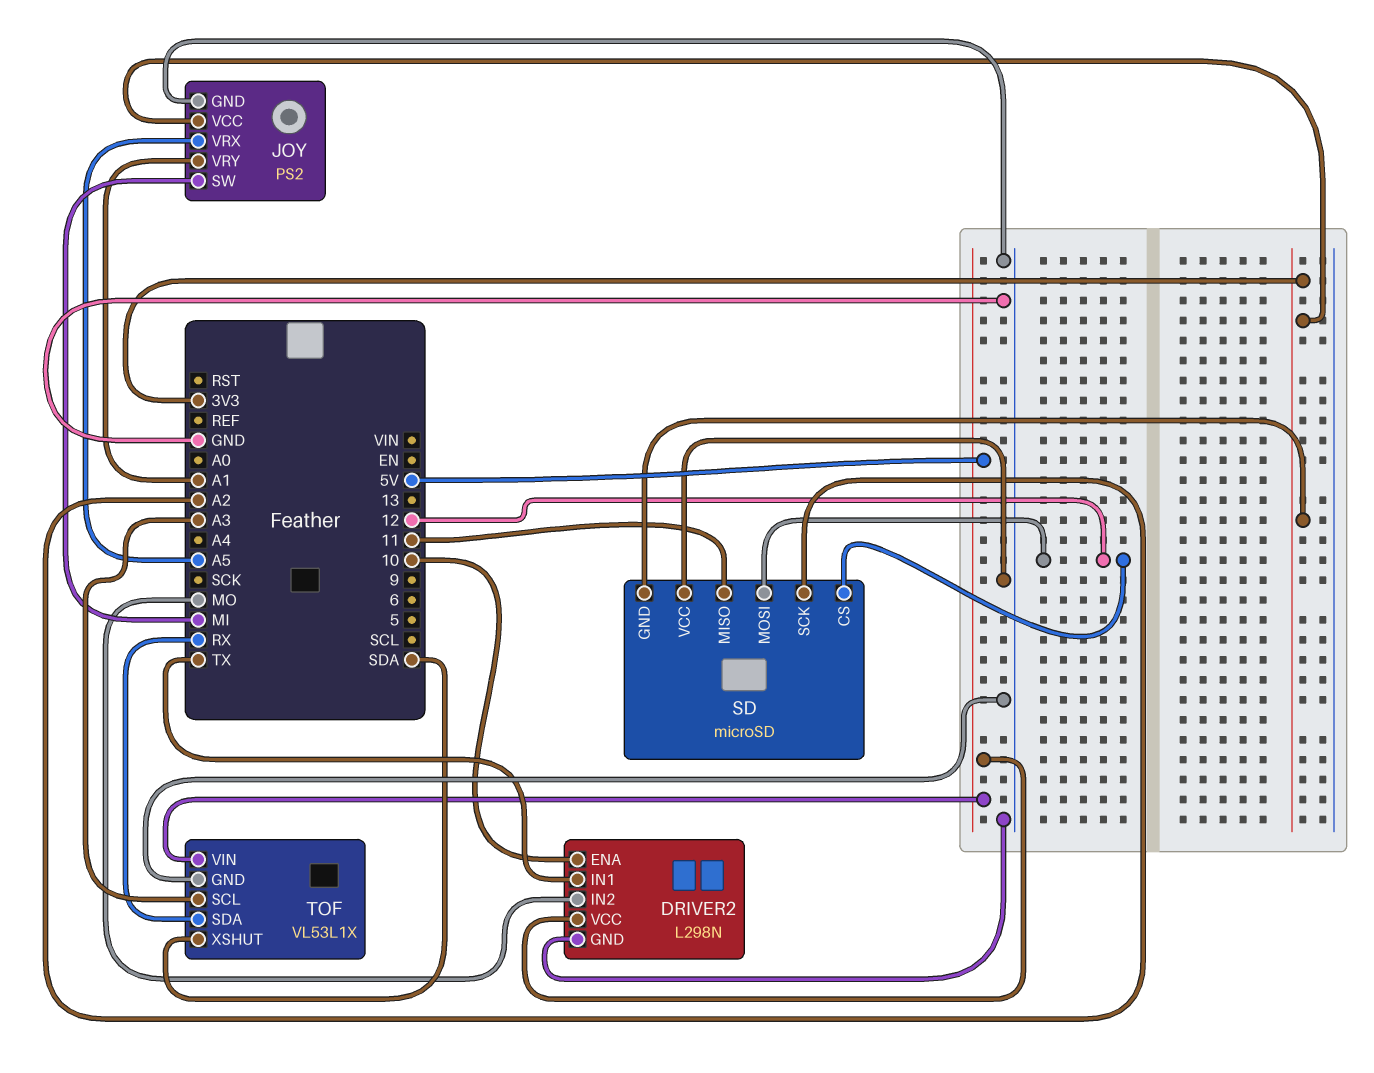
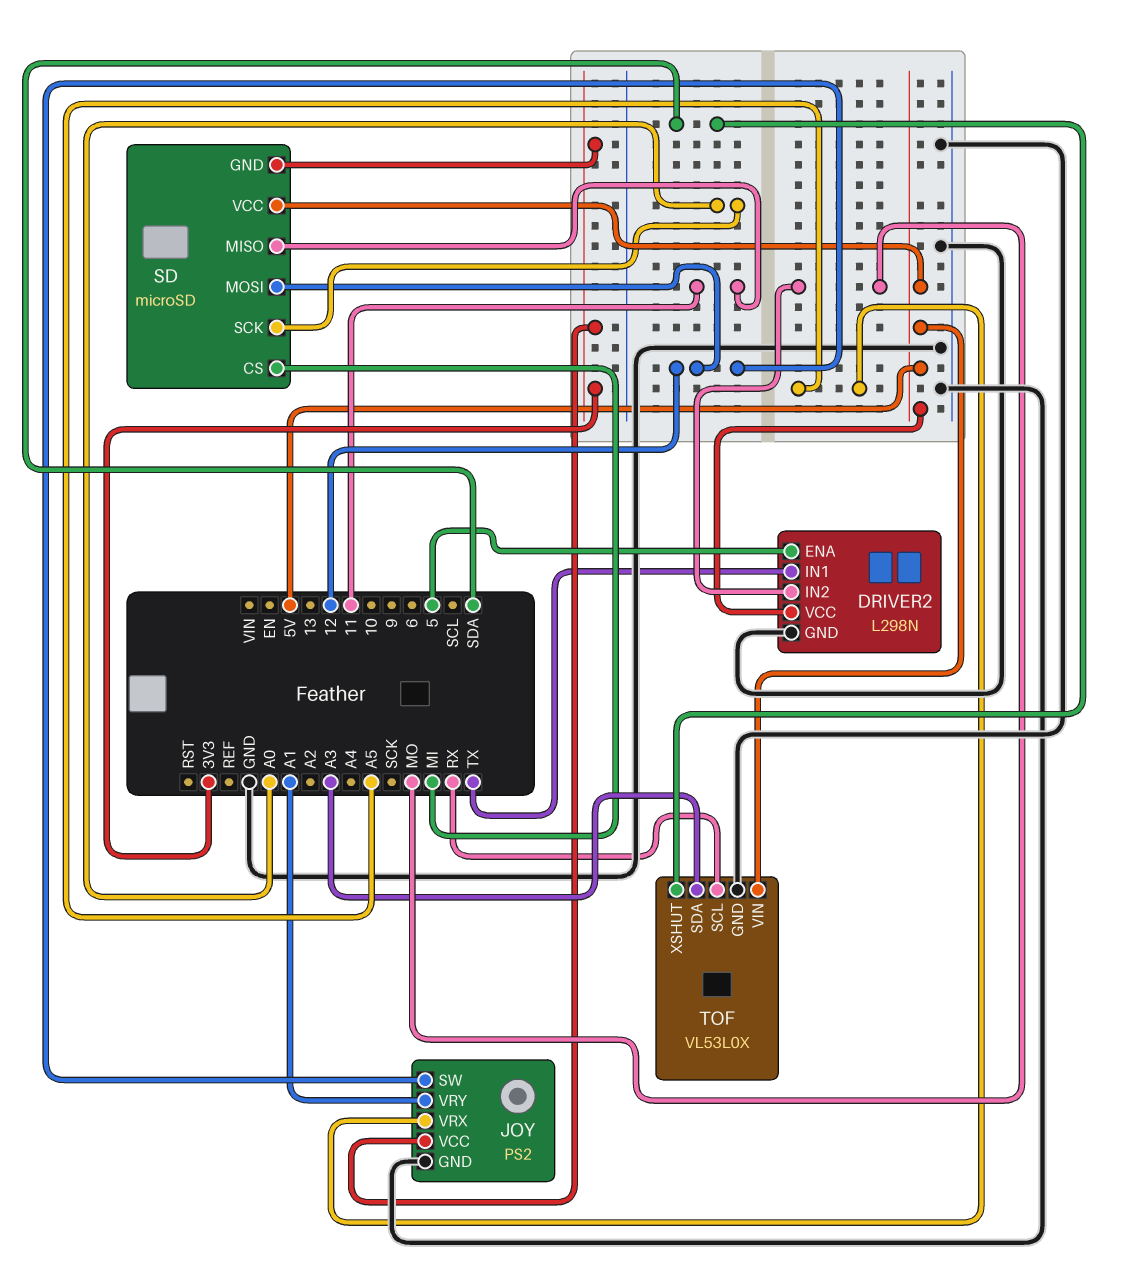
DRIVER2 pin ENA: 10 -> 5
JOY pin SW: MI -> 12
SD pin CS: 12 -> MI
SD pin SCK: A2 -> A0
SD pin VCC: GND -> 5V
TOF: VL53L1X -> VL53L0X
TOF pin SCL: A3 -> RX
TOF pin SDA: RX -> A3

